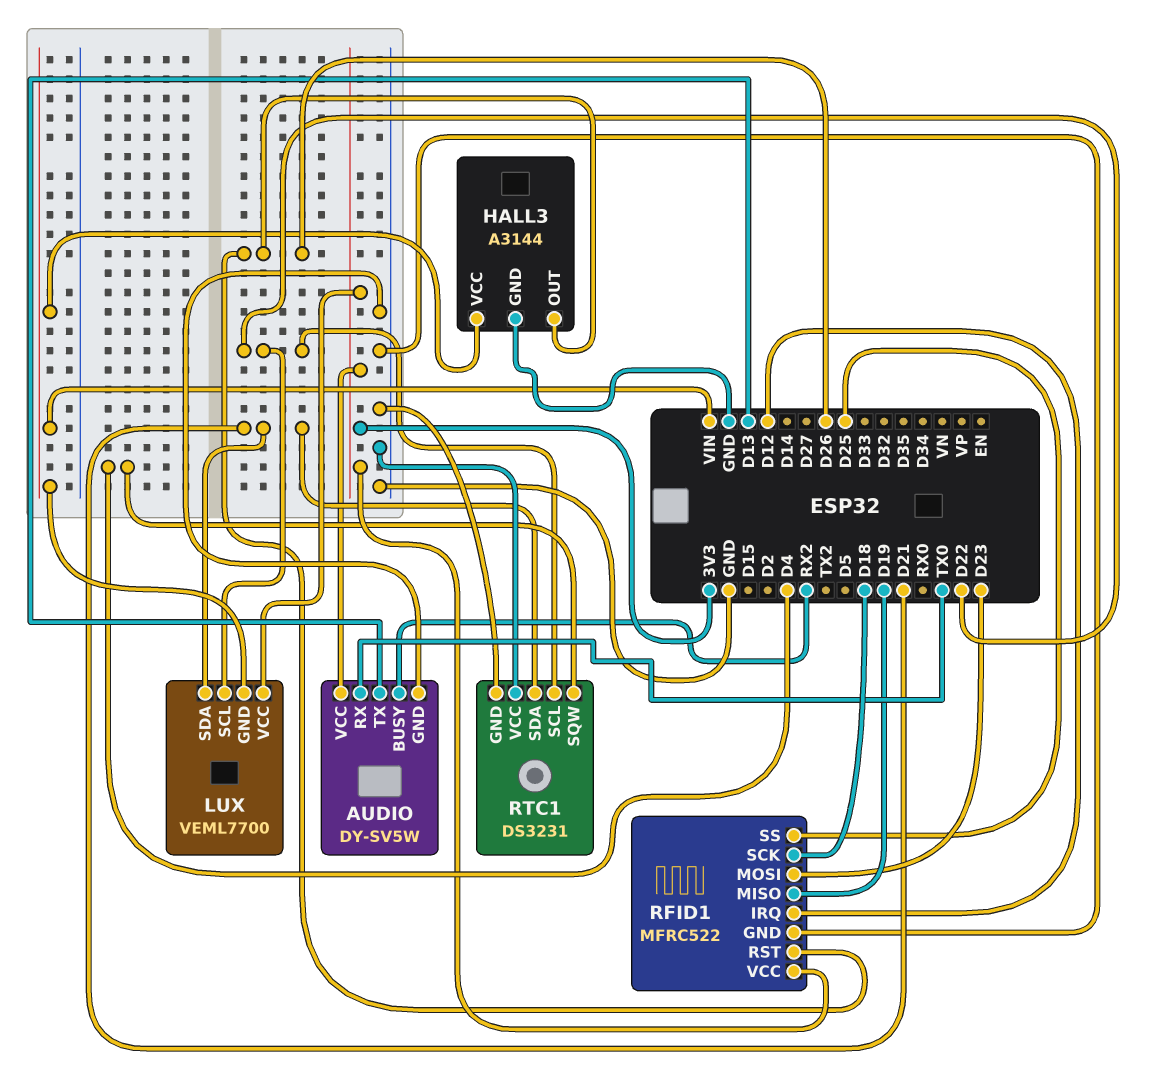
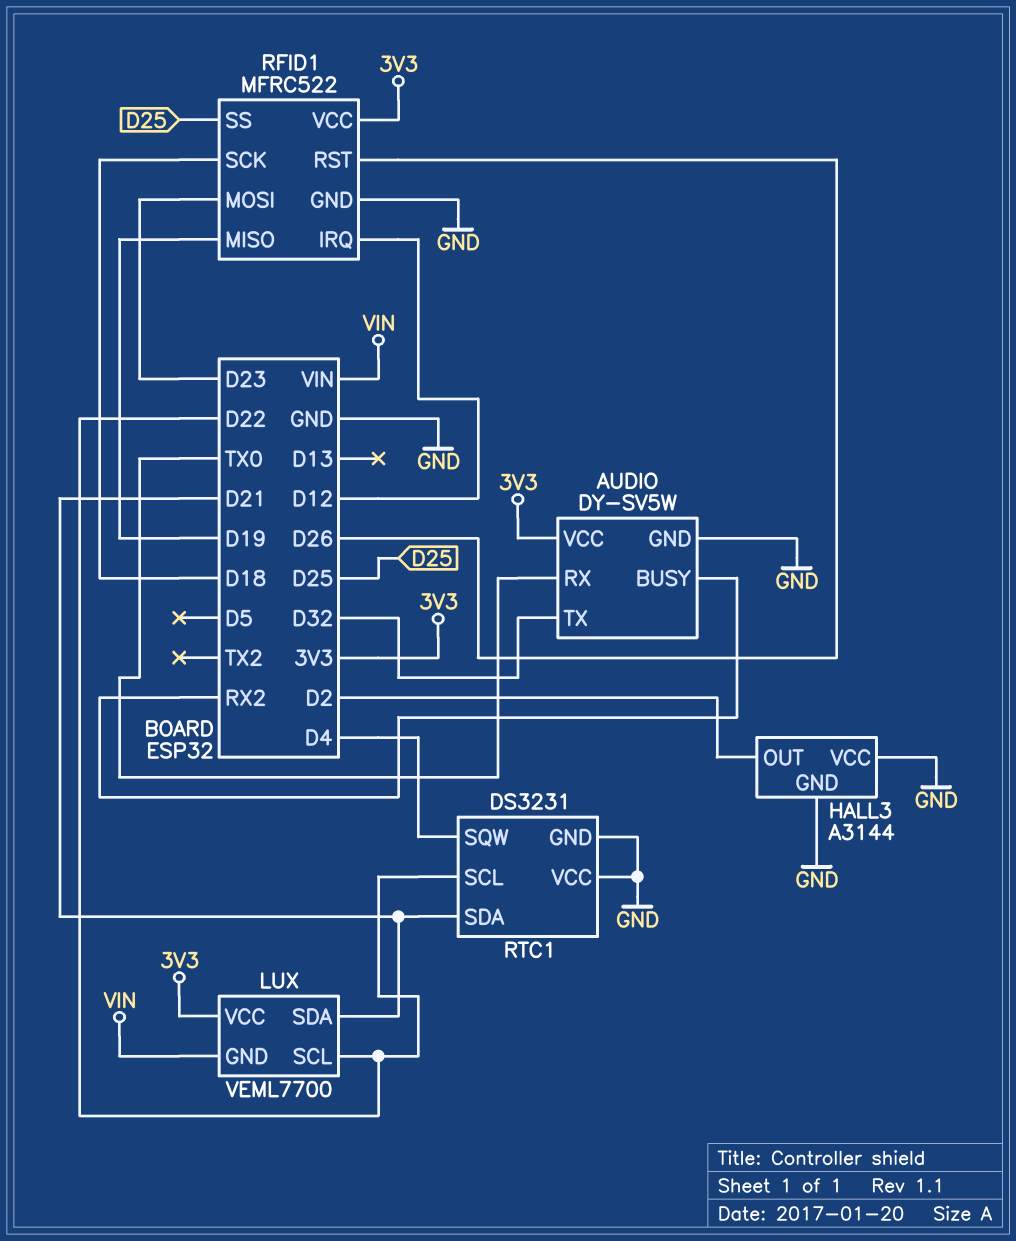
AUDIO pin TX: D13 -> D32
HALL3 pin OUT: D26 -> D2
HALL3 pin VCC: VIN -> GND

